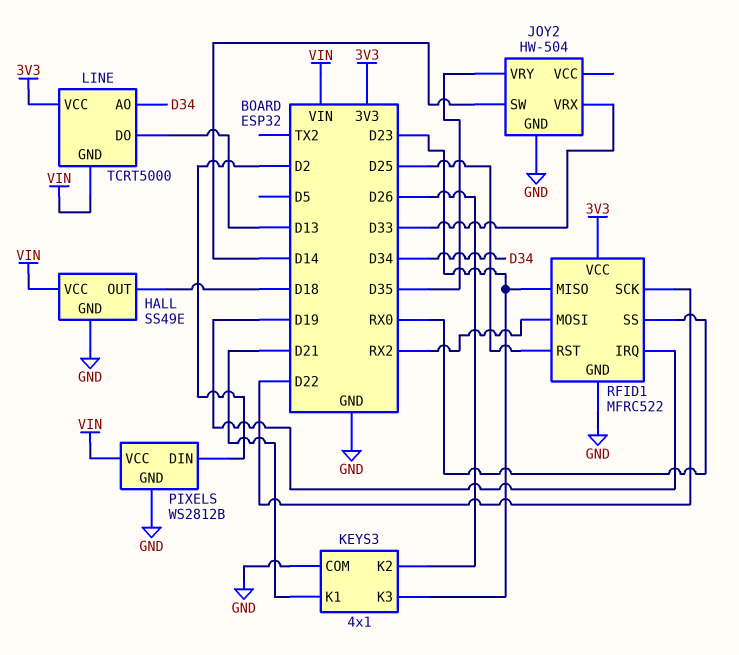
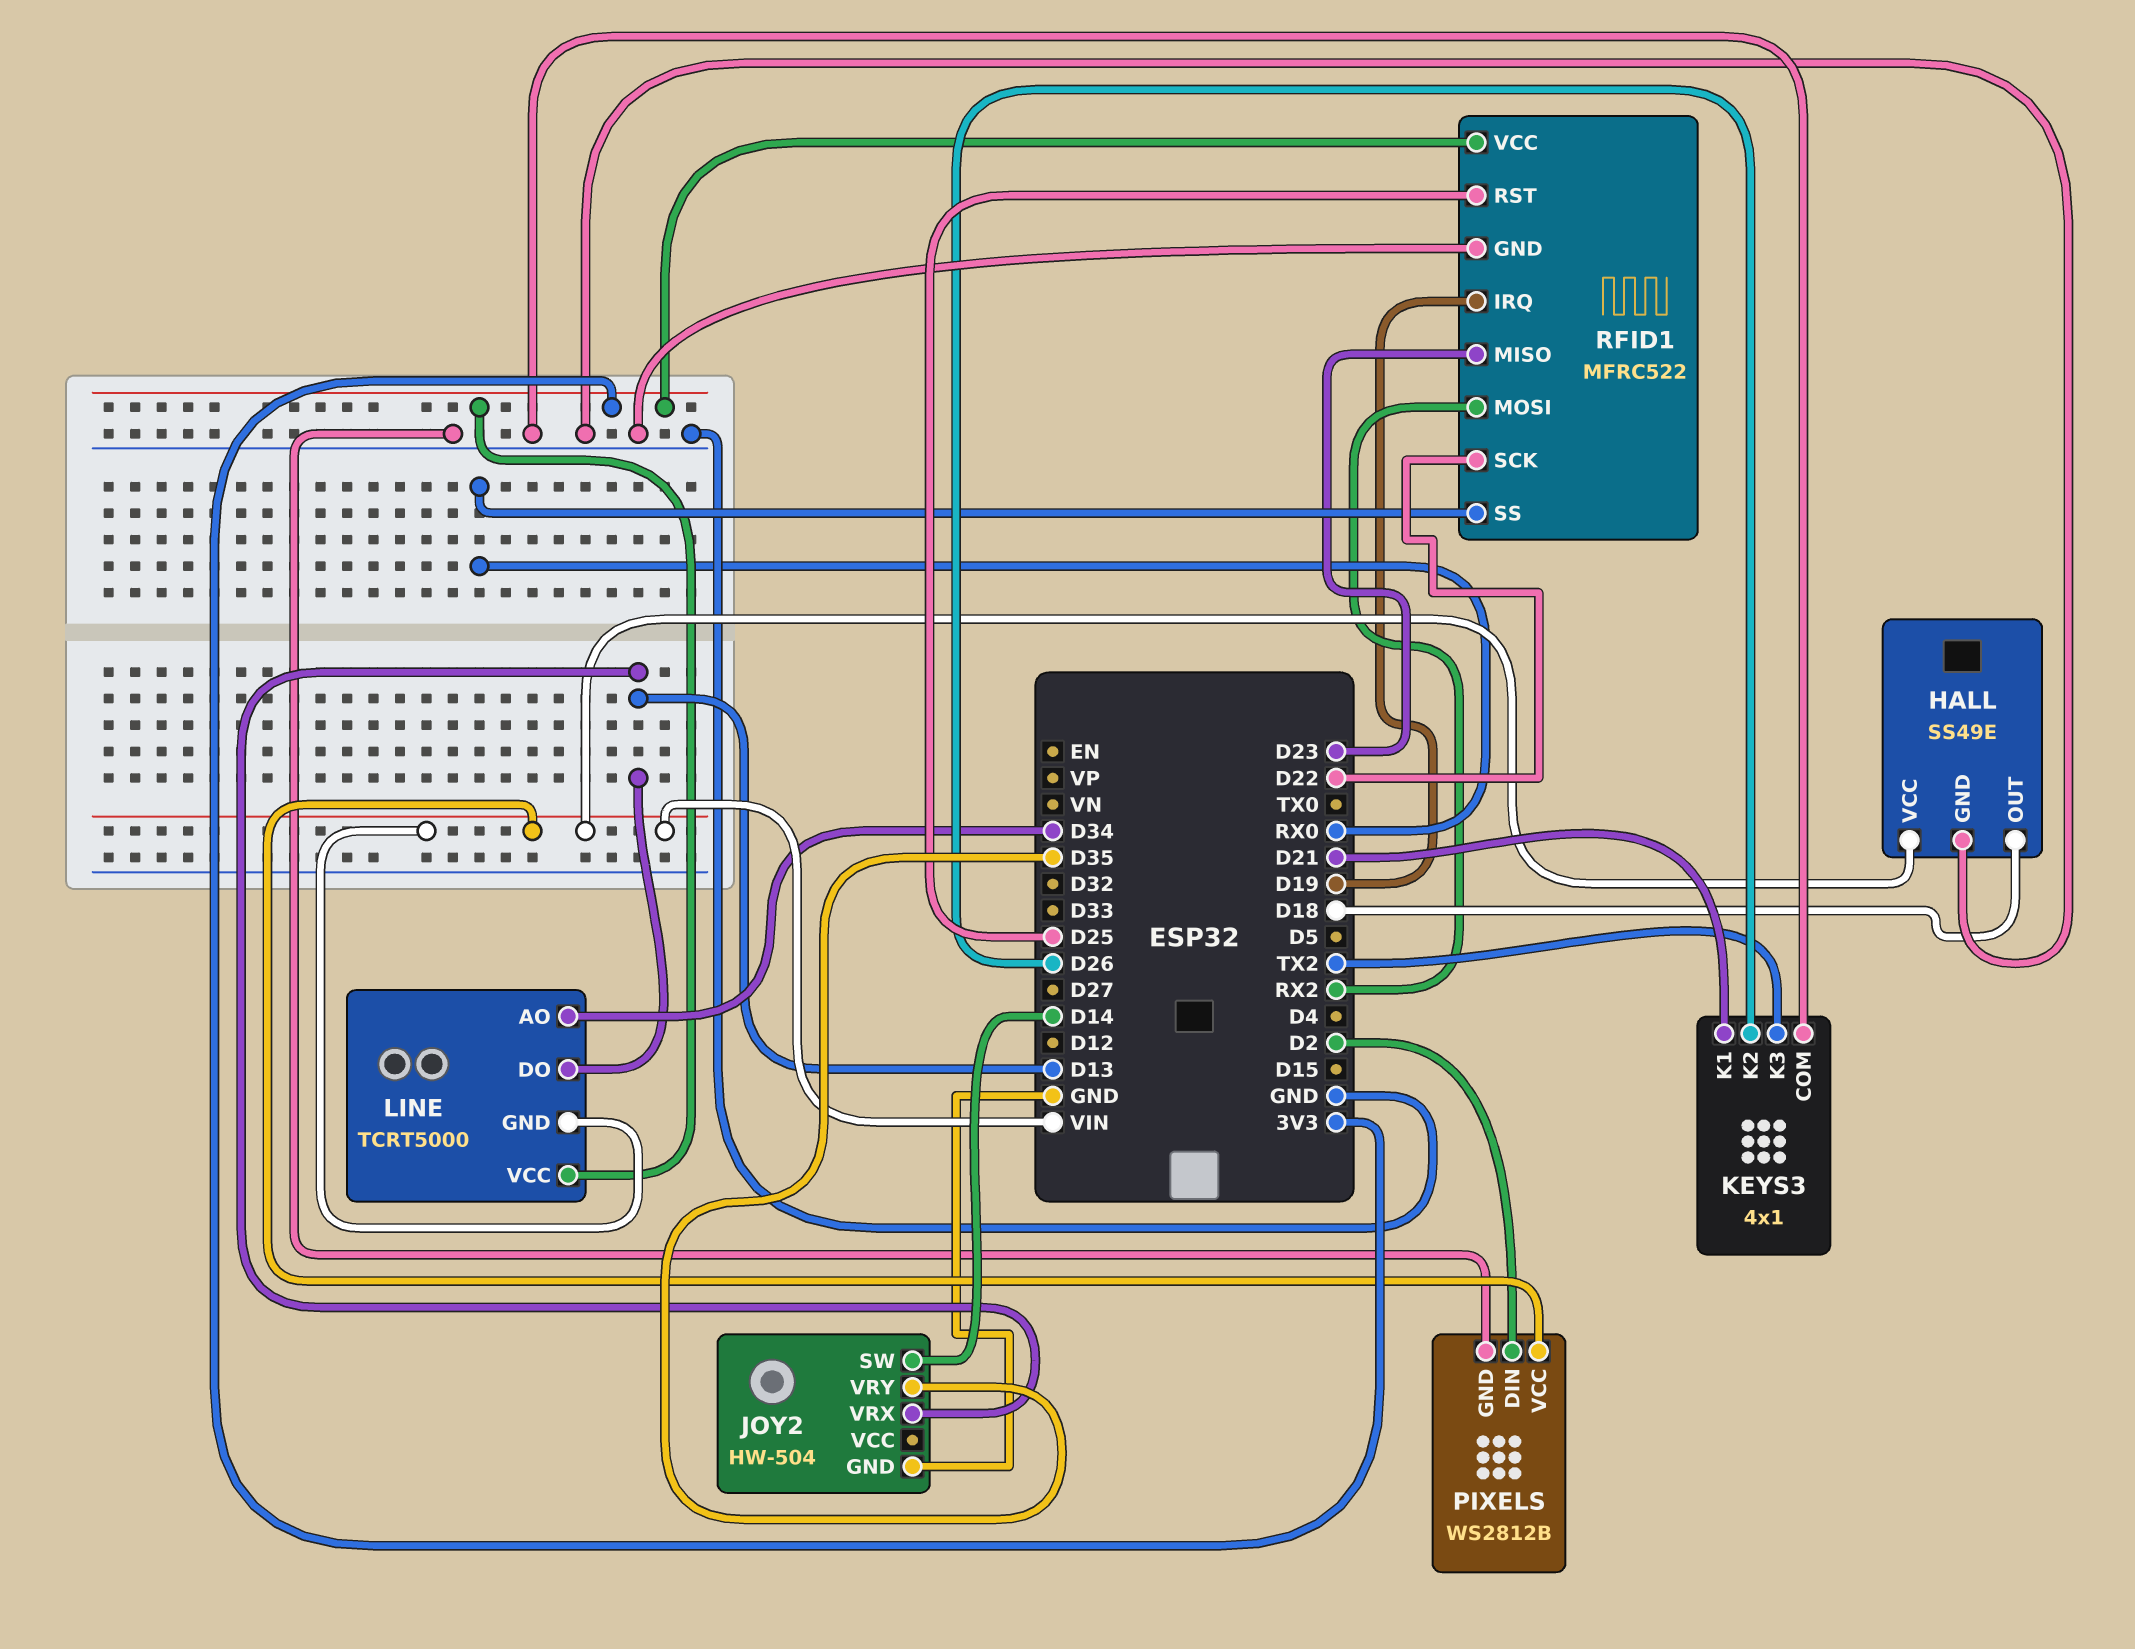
JOY2 pin VRX: D33 -> D13
KEYS3 pin K3: D23 -> TX2

